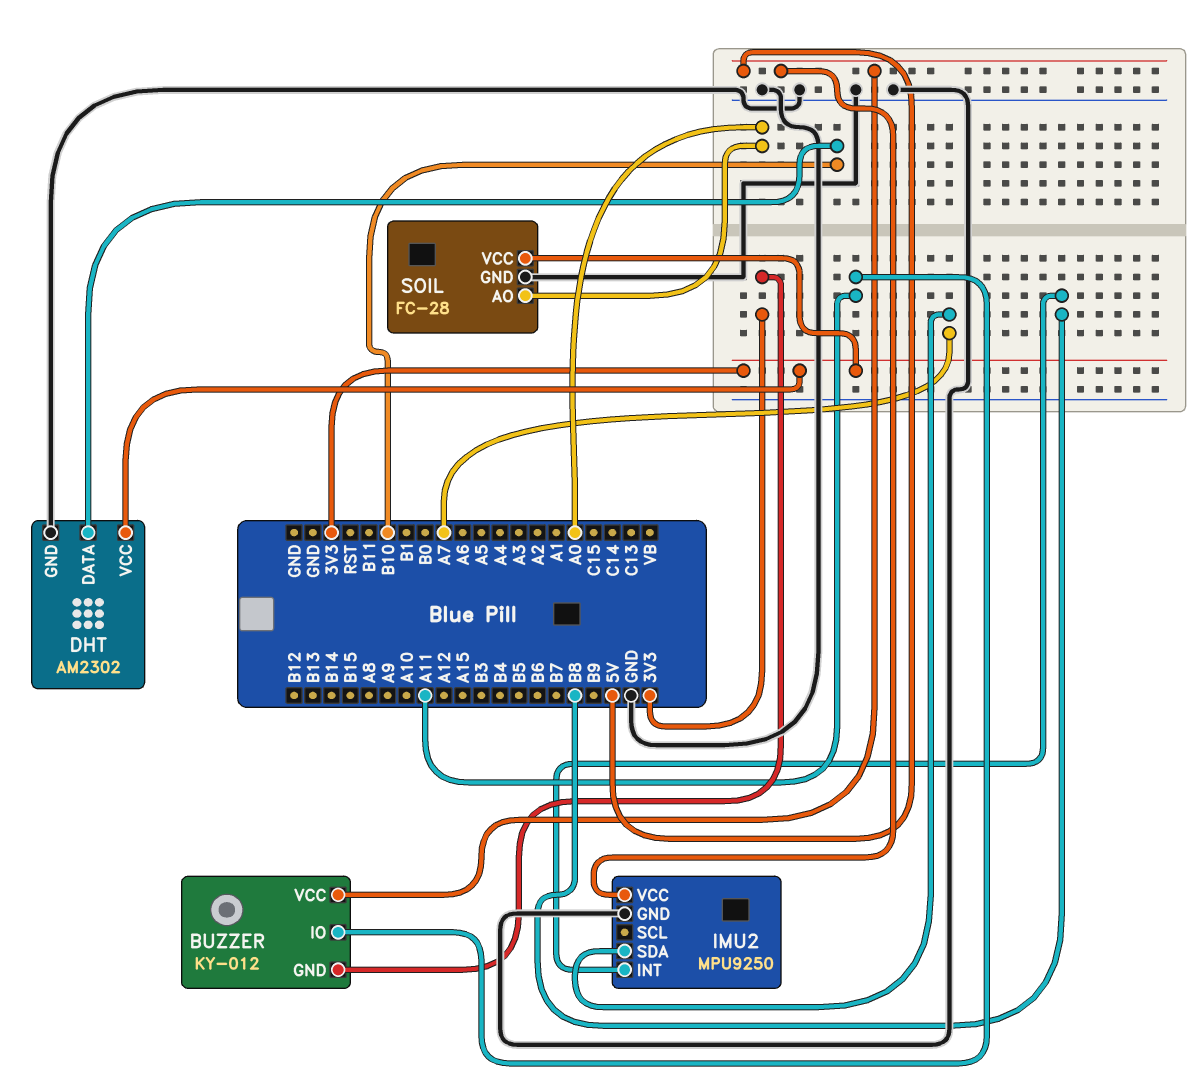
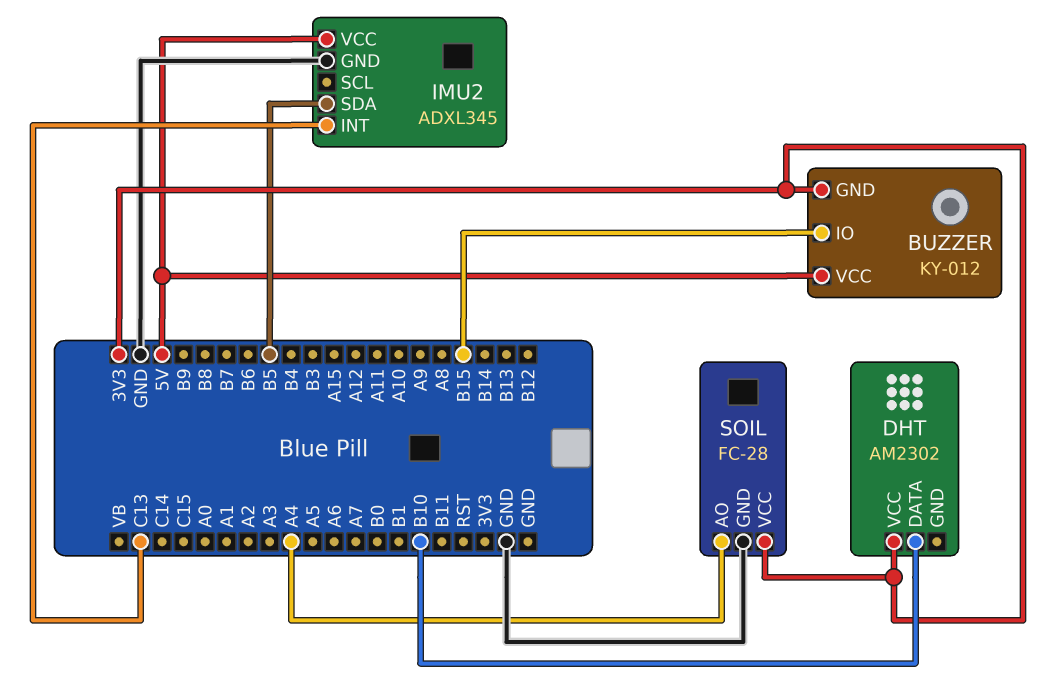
BUZZER pin IO: A11 -> B15
DHT pin GND: GND -> none
IMU2: MPU9250 -> ADXL345
IMU2 pin INT: B8 -> C13
IMU2 pin SDA: A7 -> B5
SOIL pin AO: A0 -> A4

